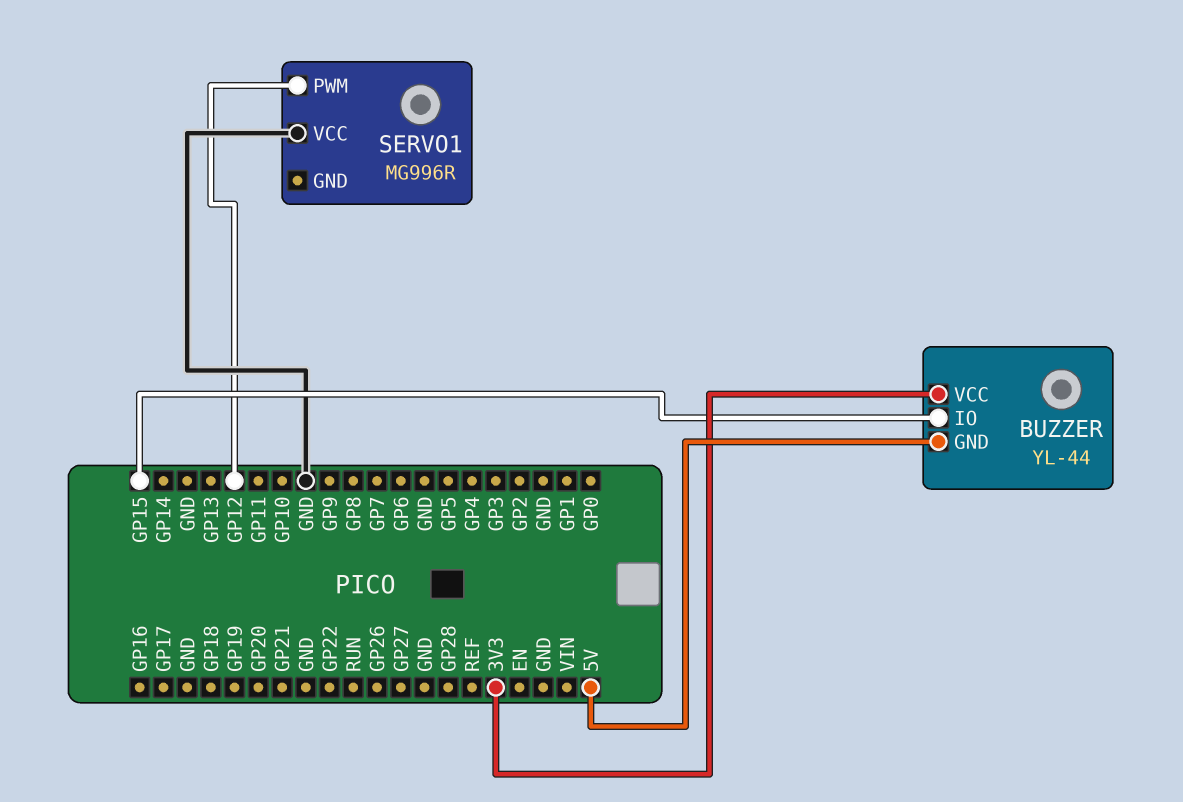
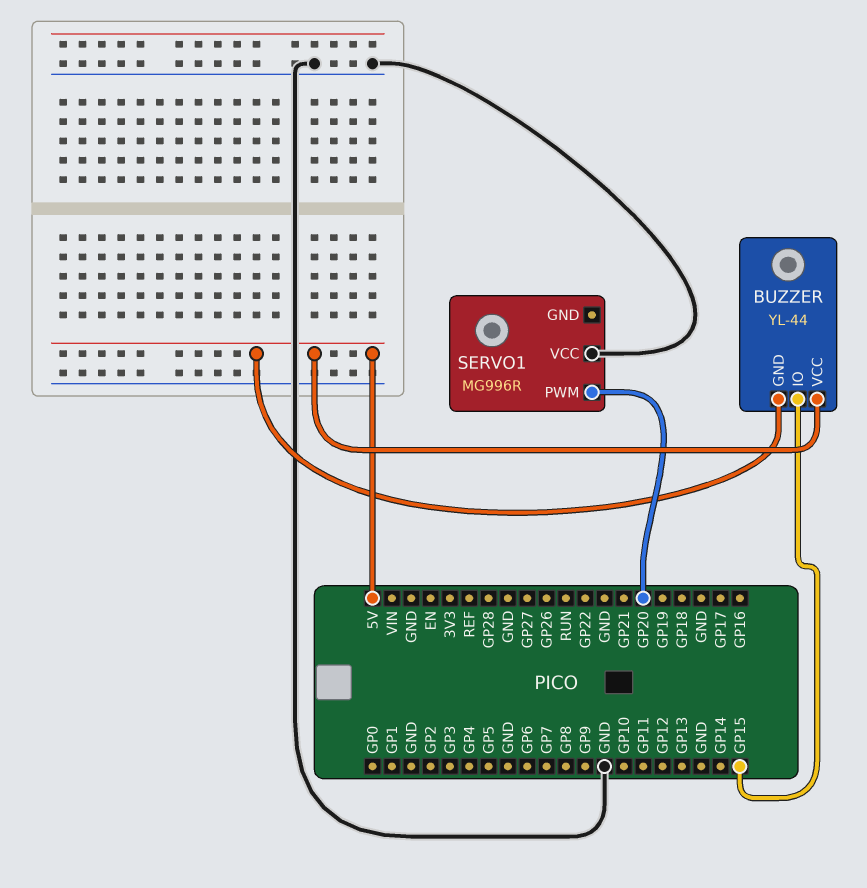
BUZZER pin VCC: 3V3 -> 5V
SERVO1 pin PWM: GP12 -> GP20

